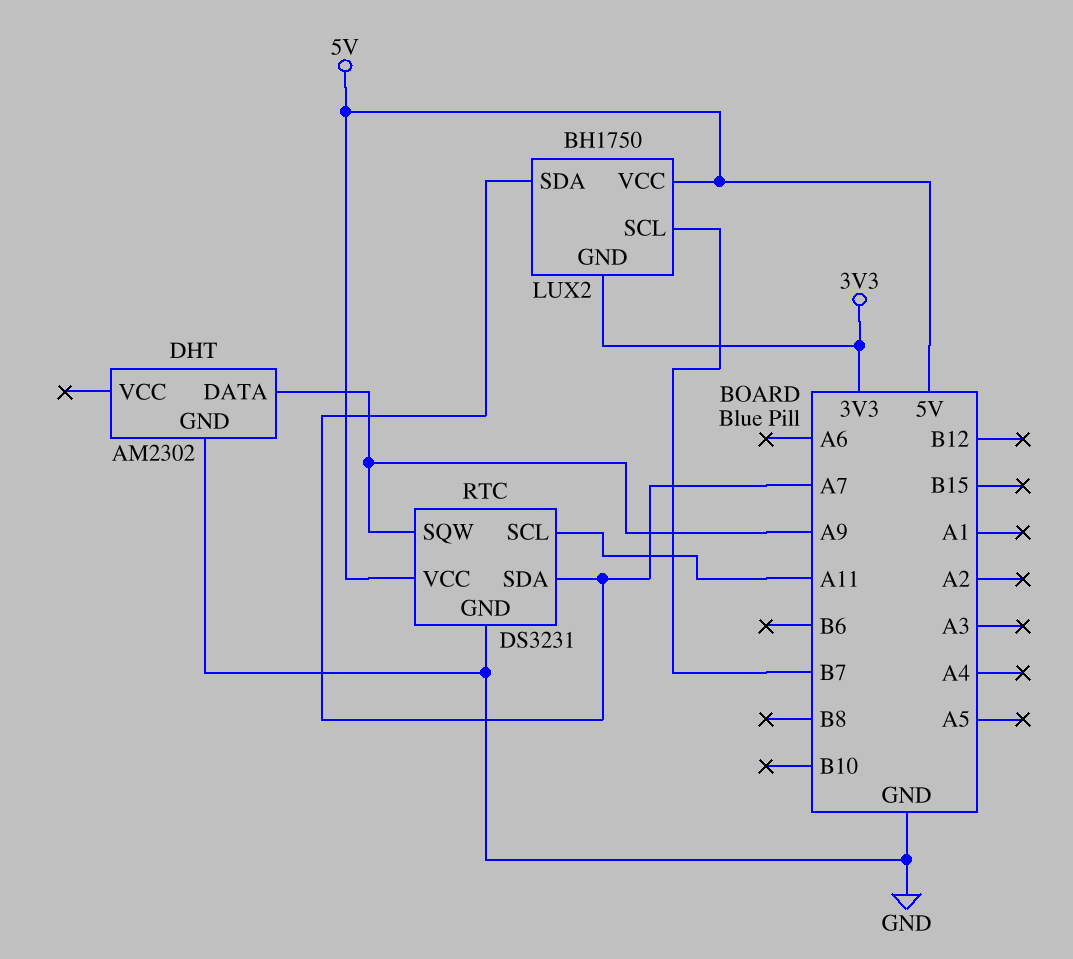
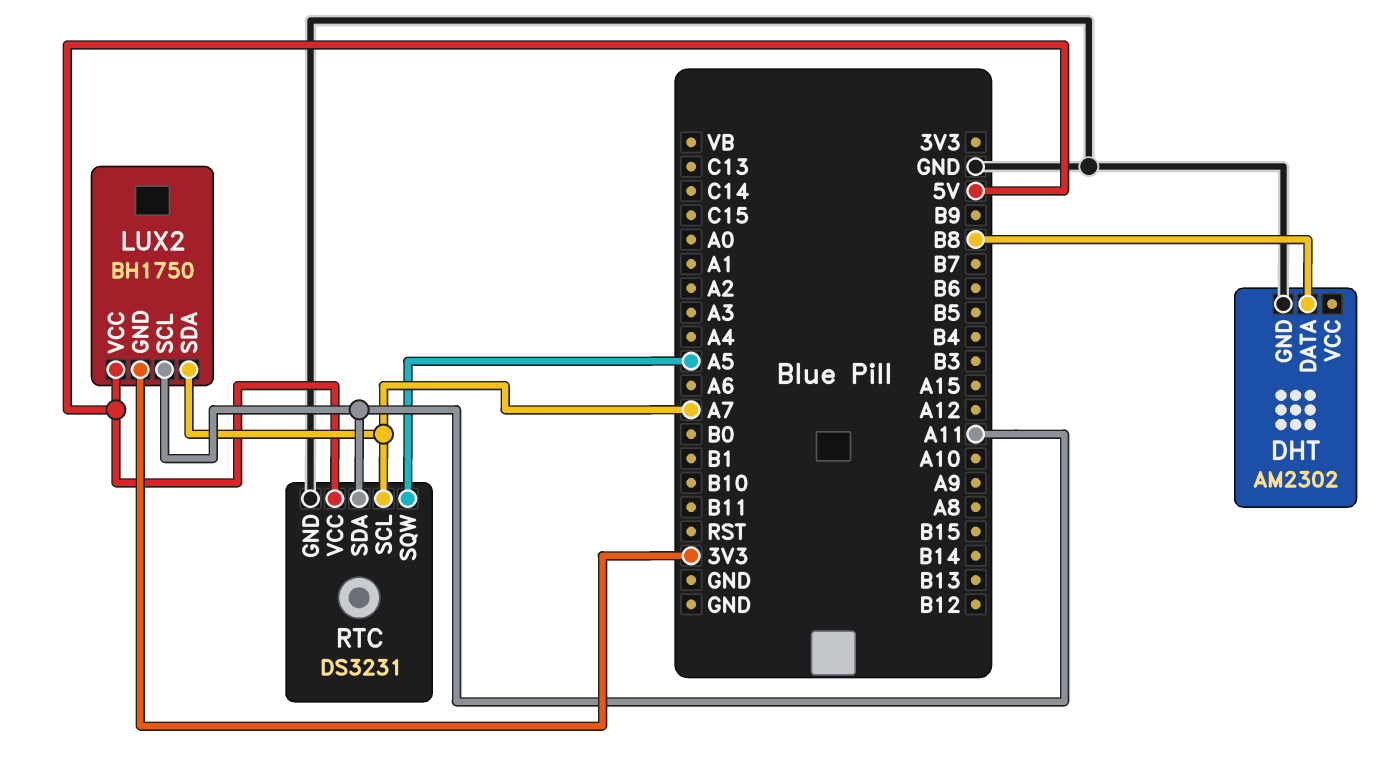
DHT pin DATA: A9 -> B8
LUX2 pin SCL: B7 -> A11
RTC pin SCL: A11 -> A7
RTC pin SDA: A7 -> A11
RTC pin SQW: A9 -> A5

